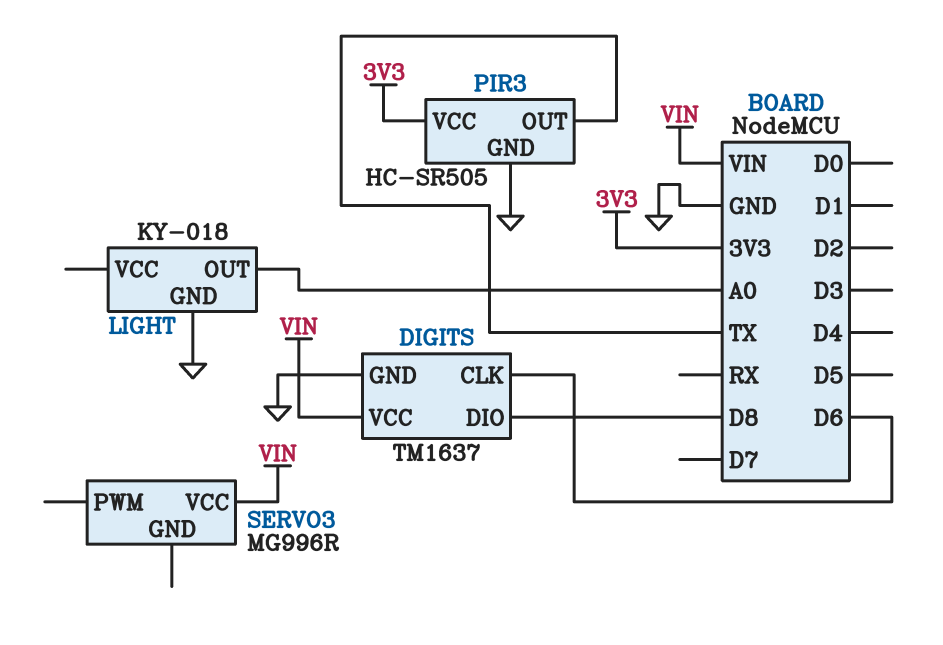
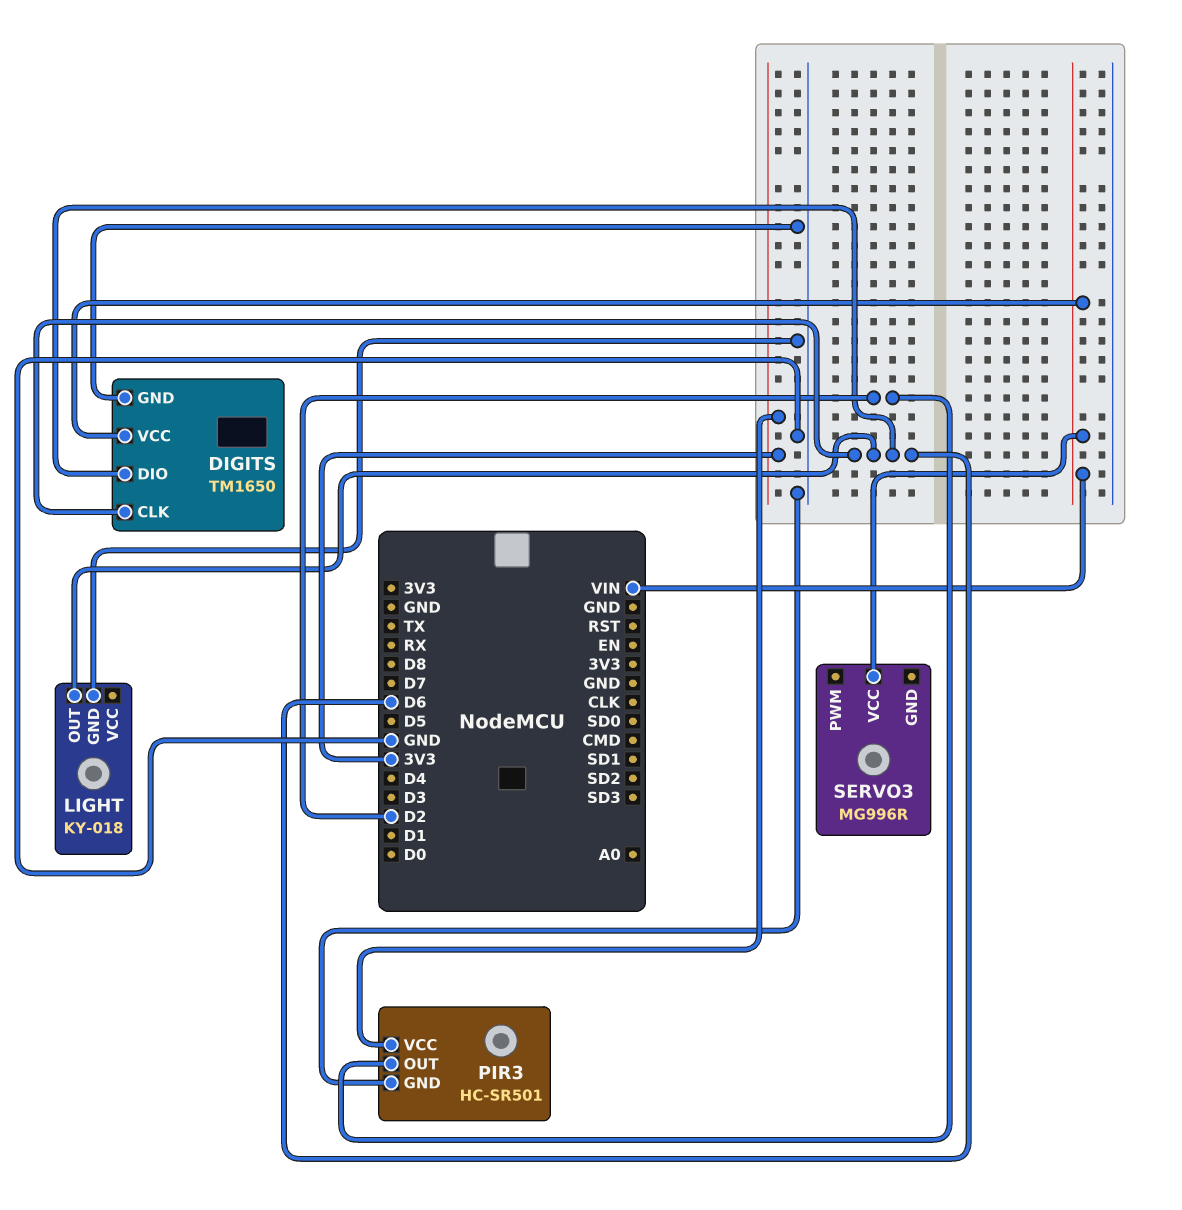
DIGITS: TM1637 -> TM1650
DIGITS pin DIO: D8 -> D6
LIGHT pin OUT: A0 -> D6
PIR3: HC-SR505 -> HC-SR501
PIR3 pin OUT: TX -> D2

